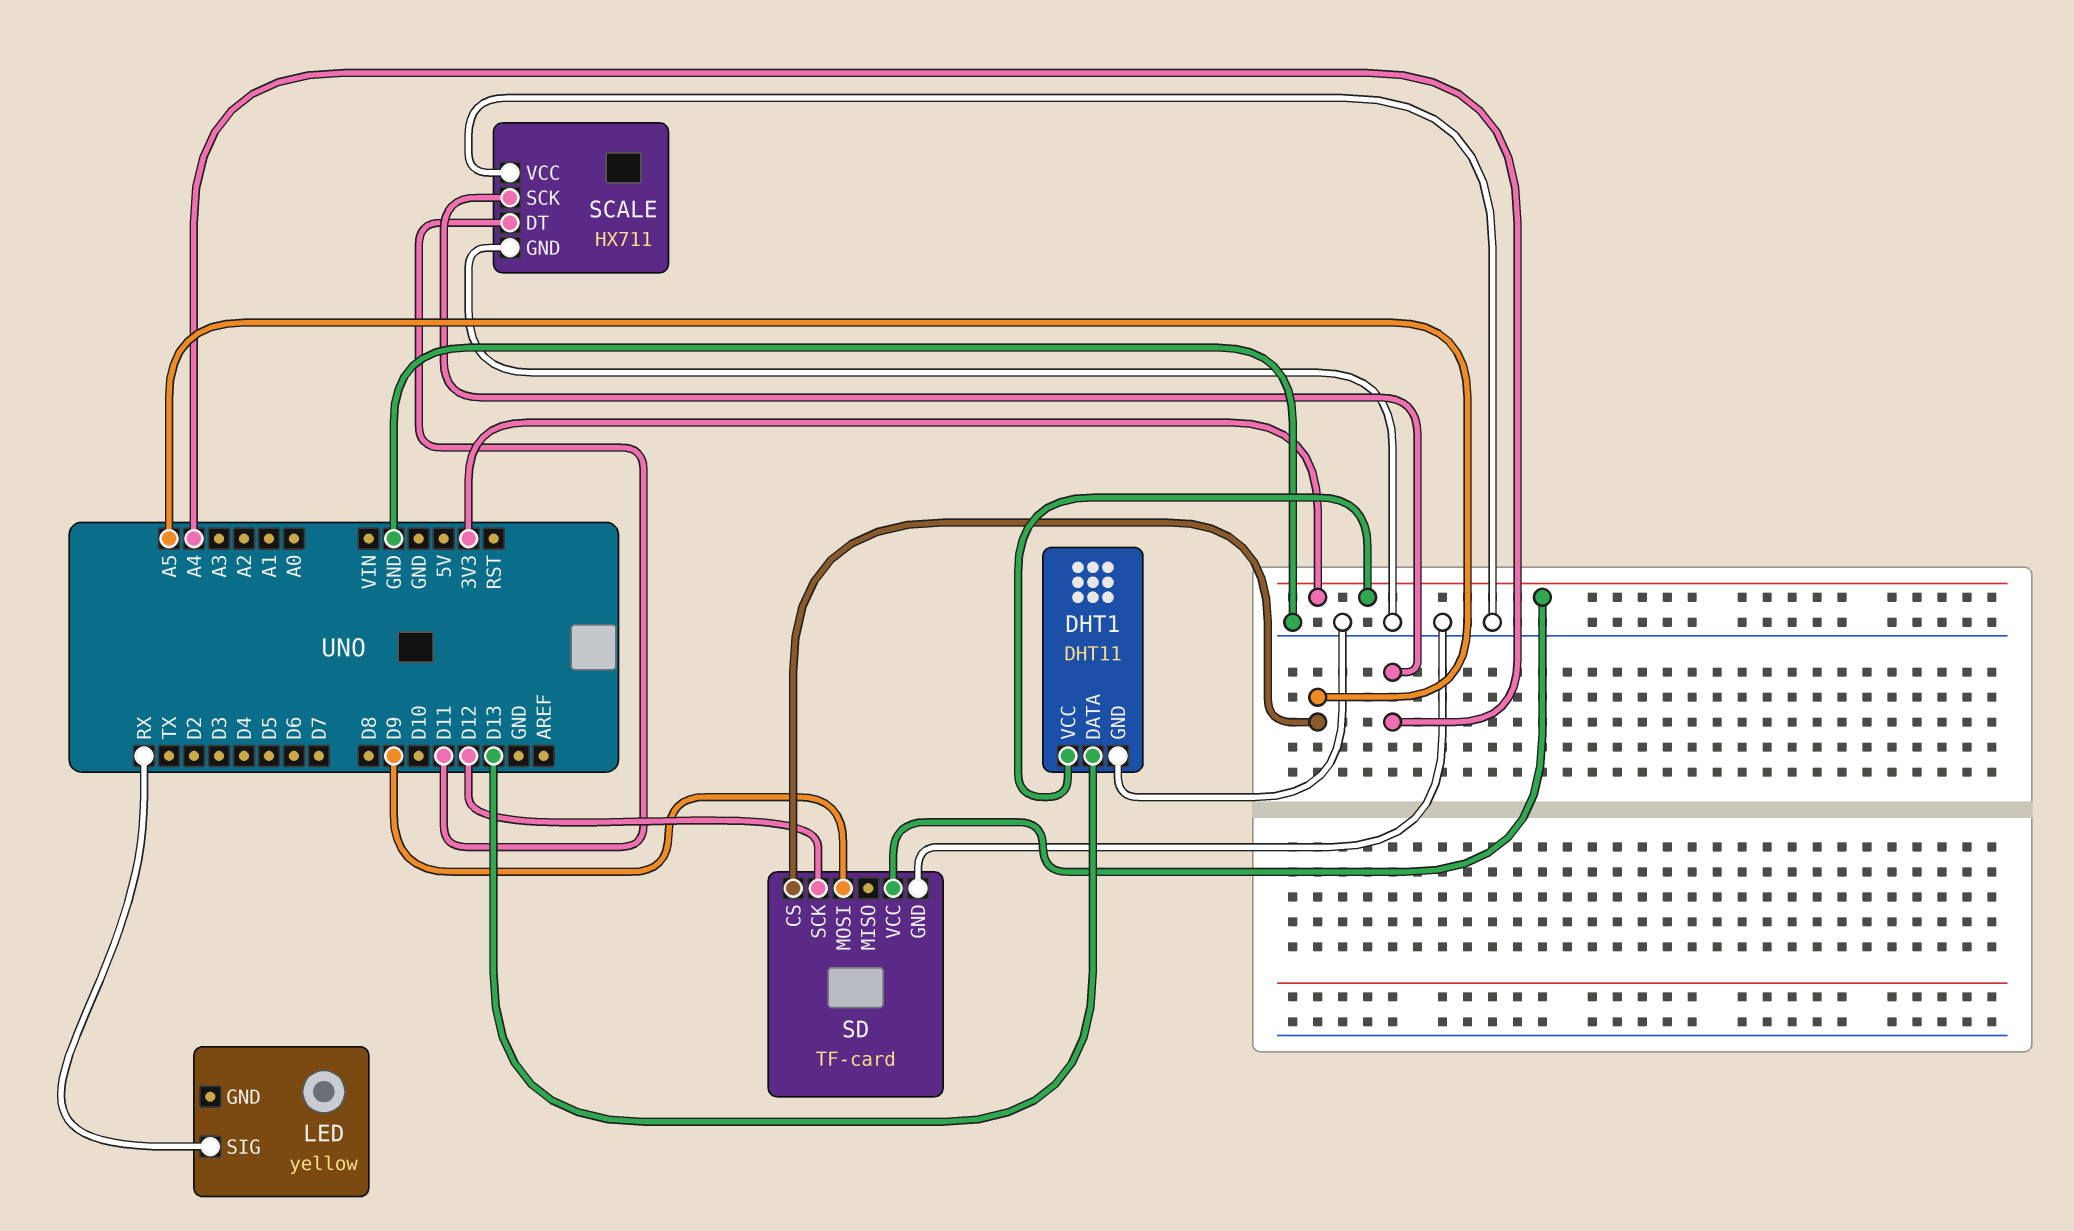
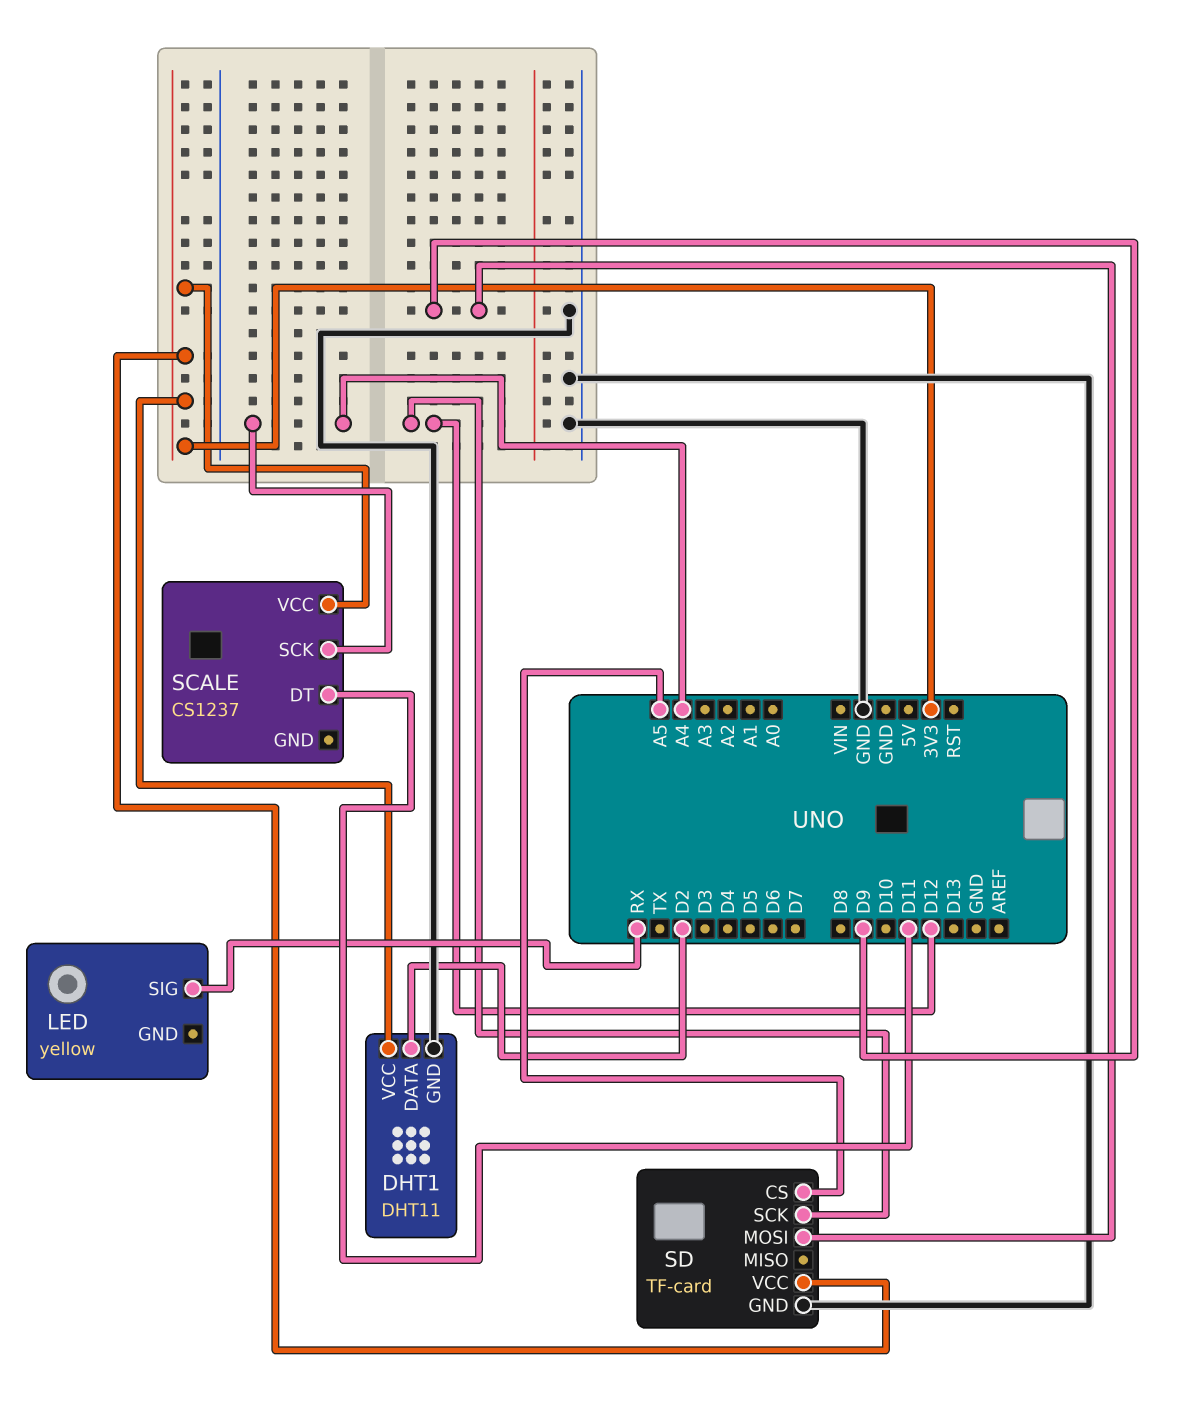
DHT1 pin DATA: D13 -> D2
SCALE: HX711 -> CS1237
SCALE pin GND: GND -> none
SCALE pin VCC: GND -> 3V3

